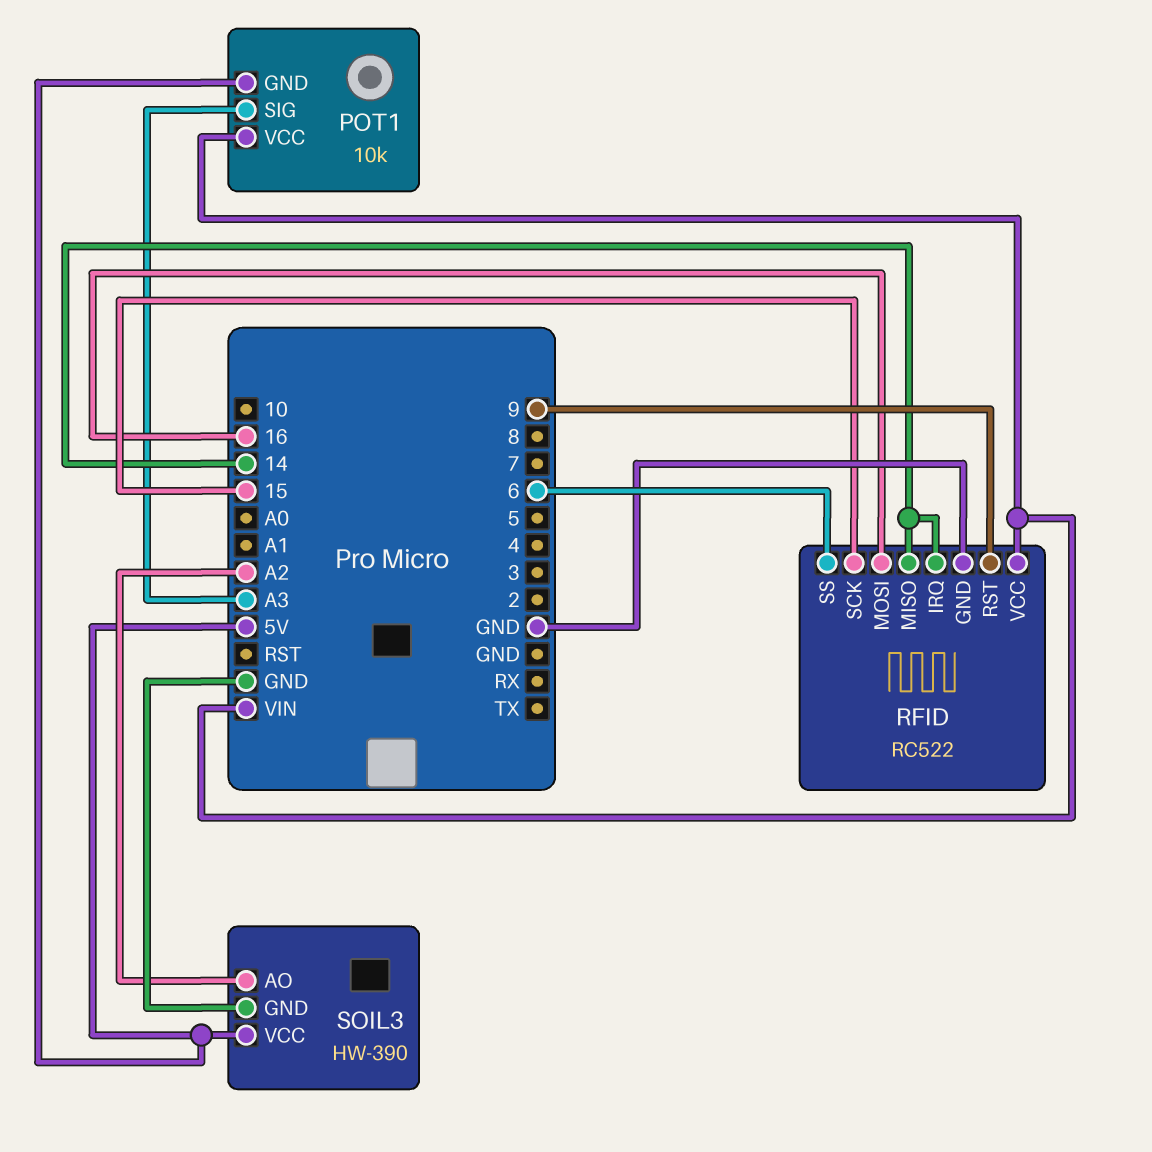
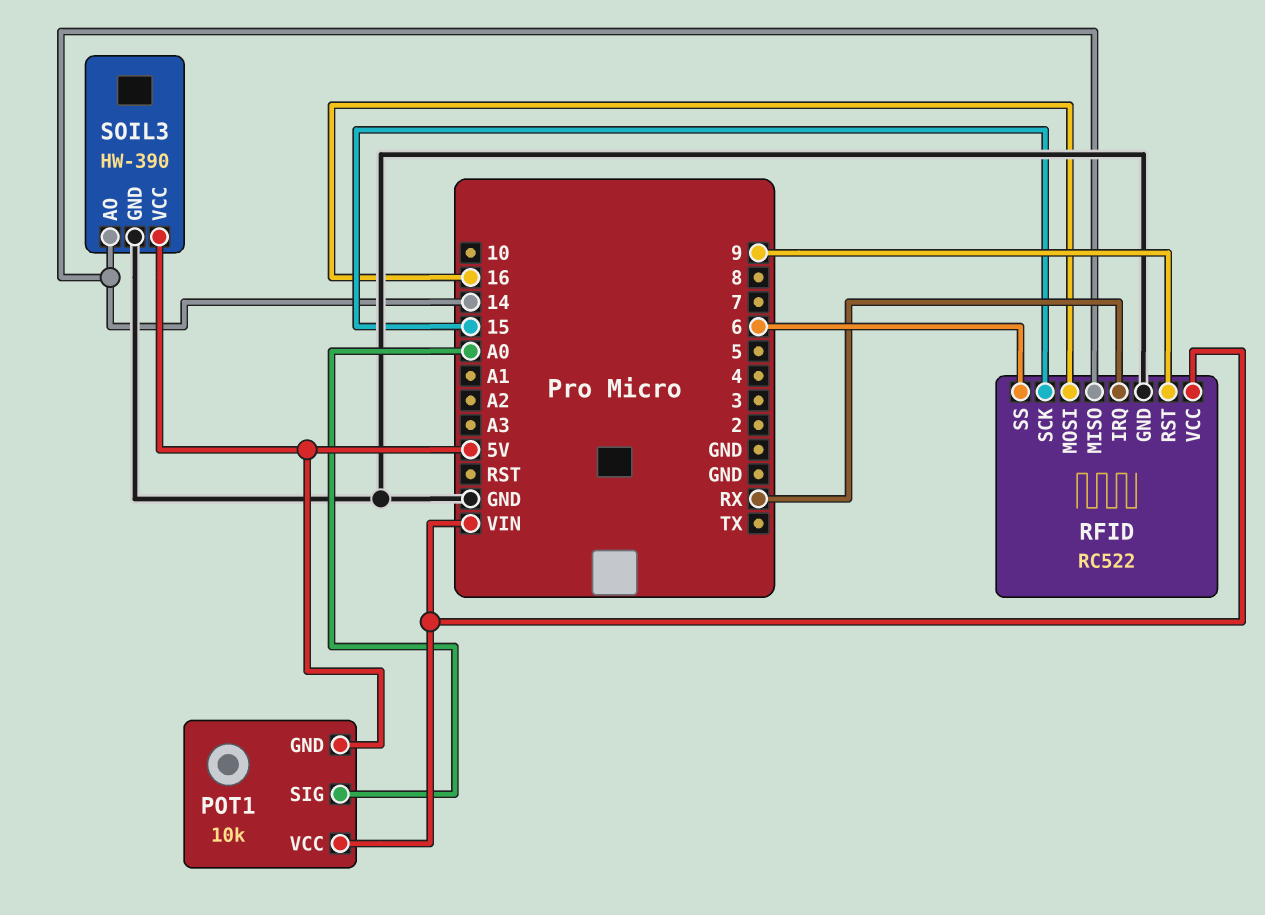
POT1 pin SIG: A3 -> A0
RFID pin IRQ: 14 -> RX
SOIL3 pin AO: A2 -> 14

